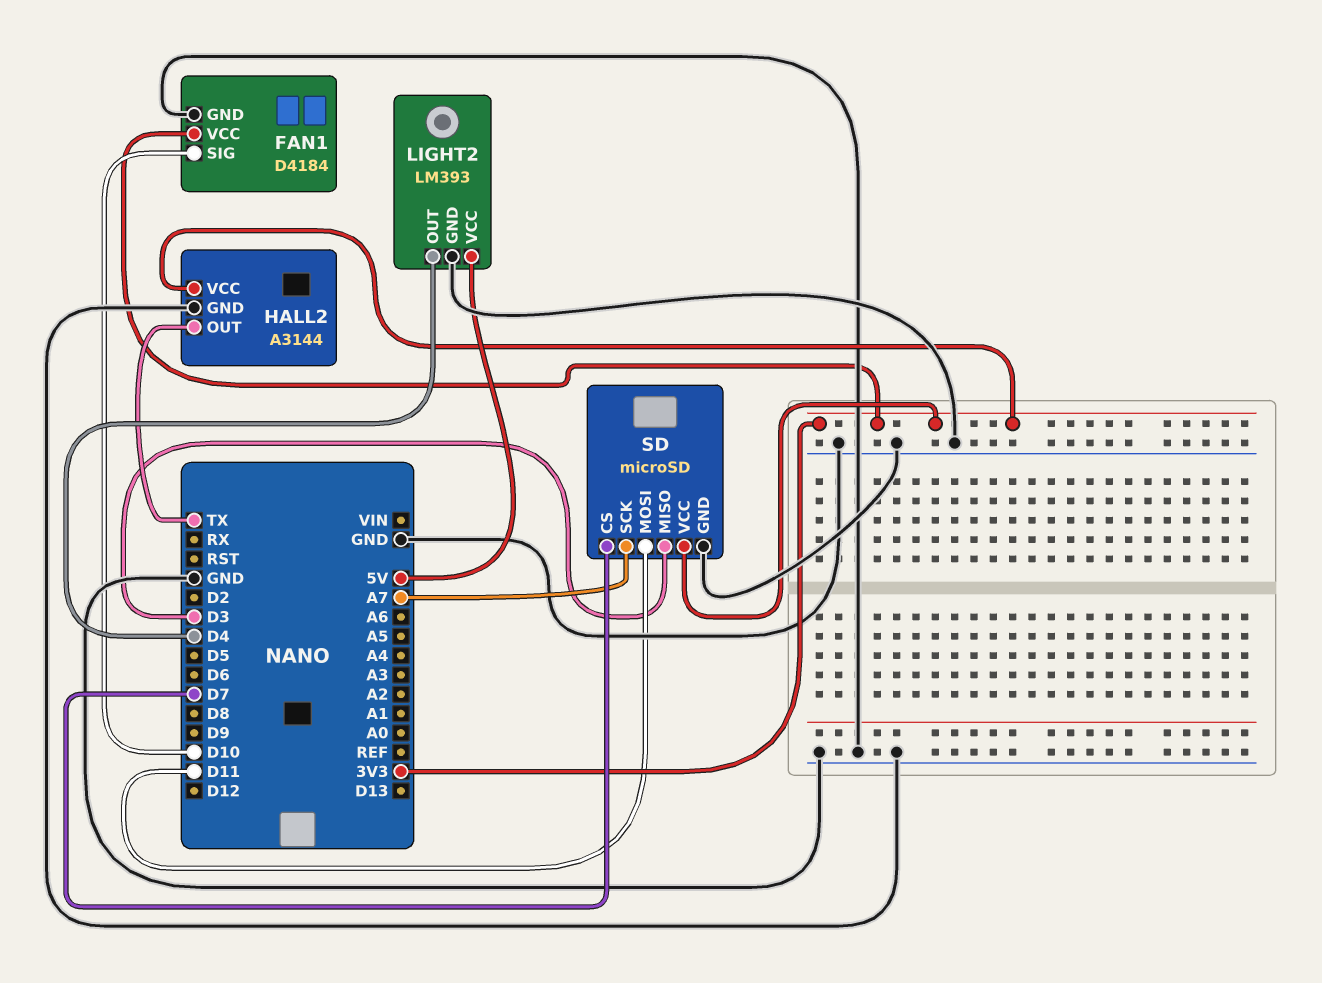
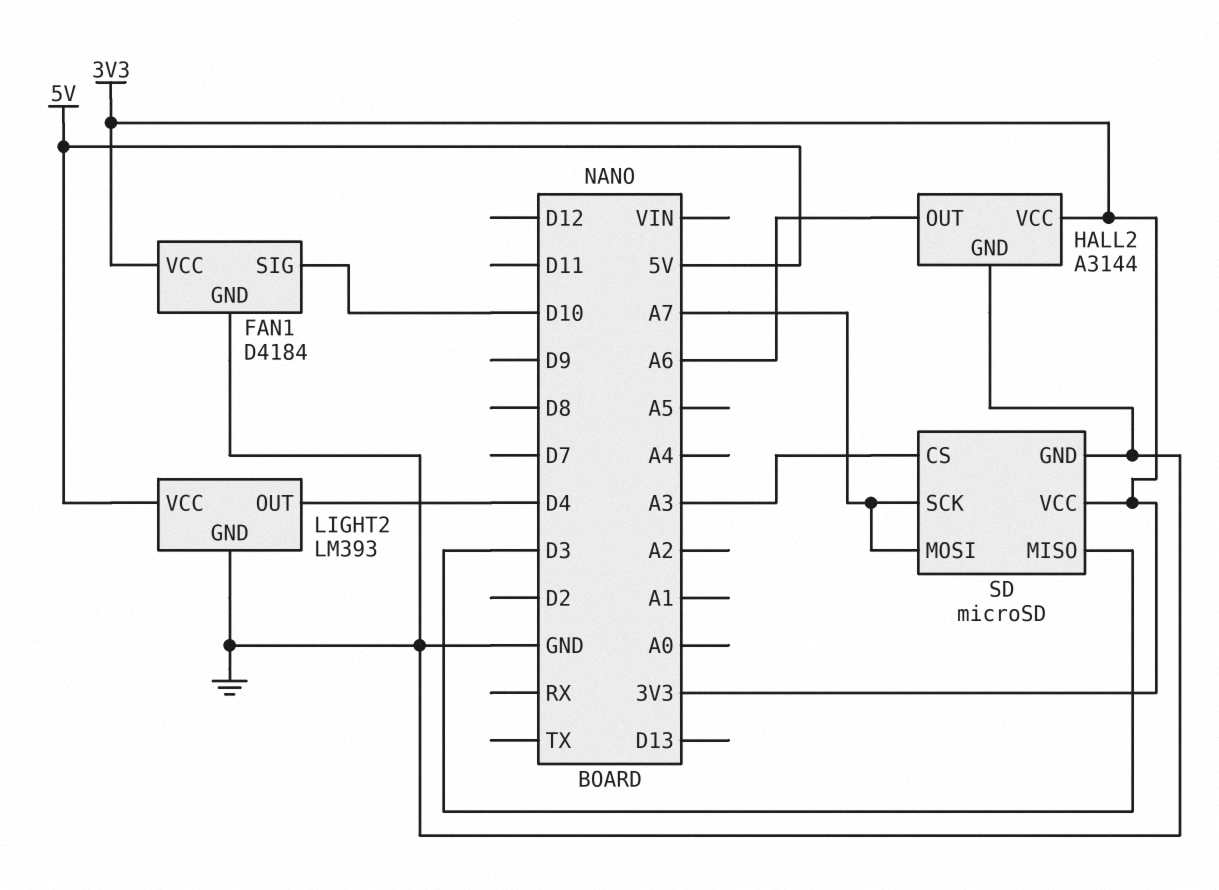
HALL2 pin OUT: TX -> A6
SD pin CS: D7 -> A3
SD pin MOSI: D11 -> A7

